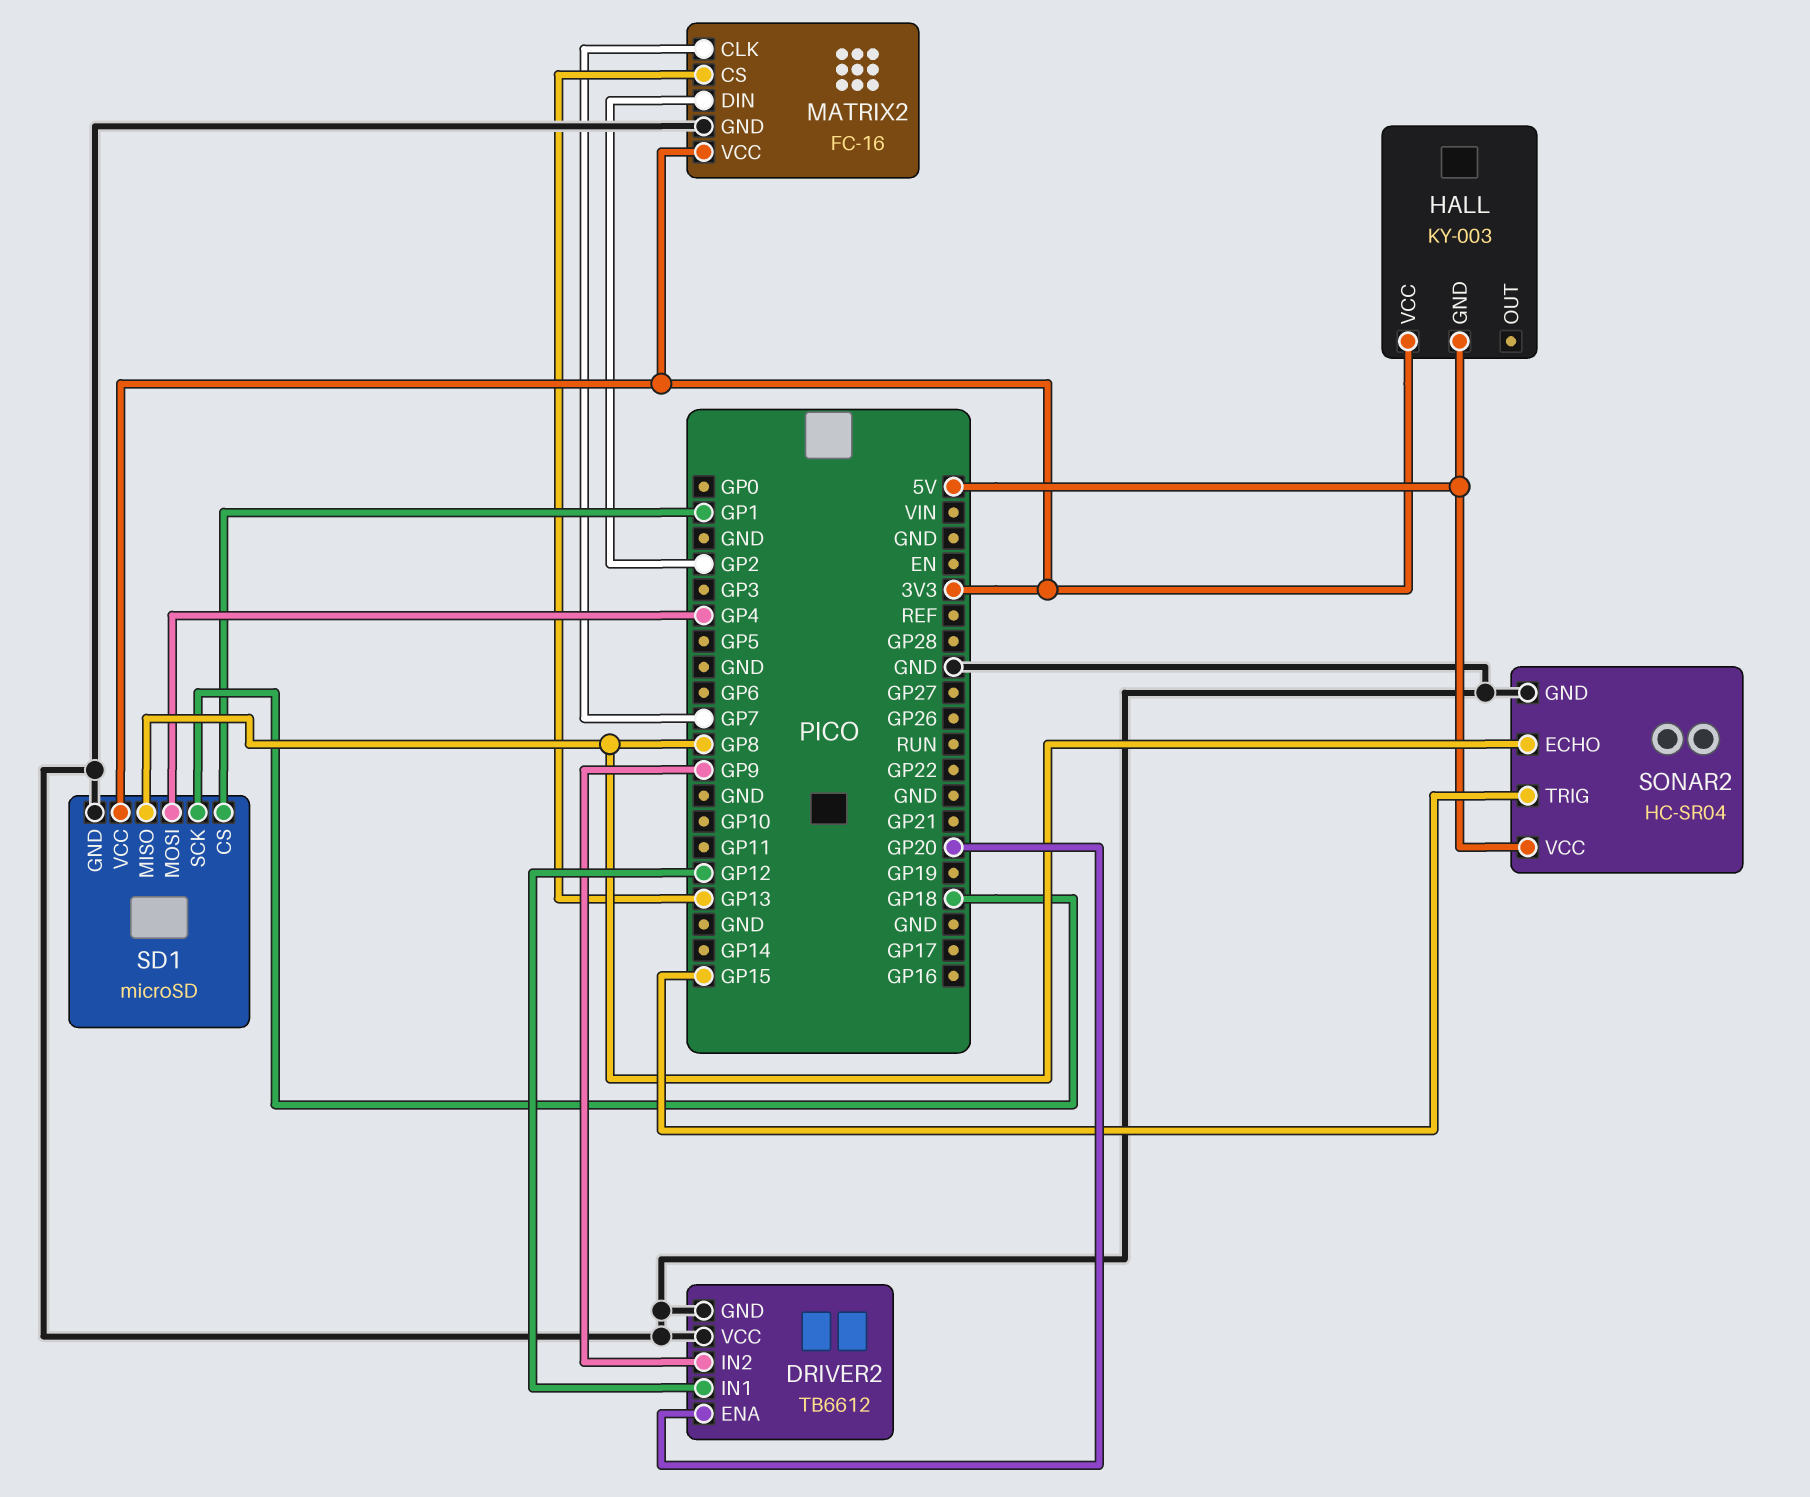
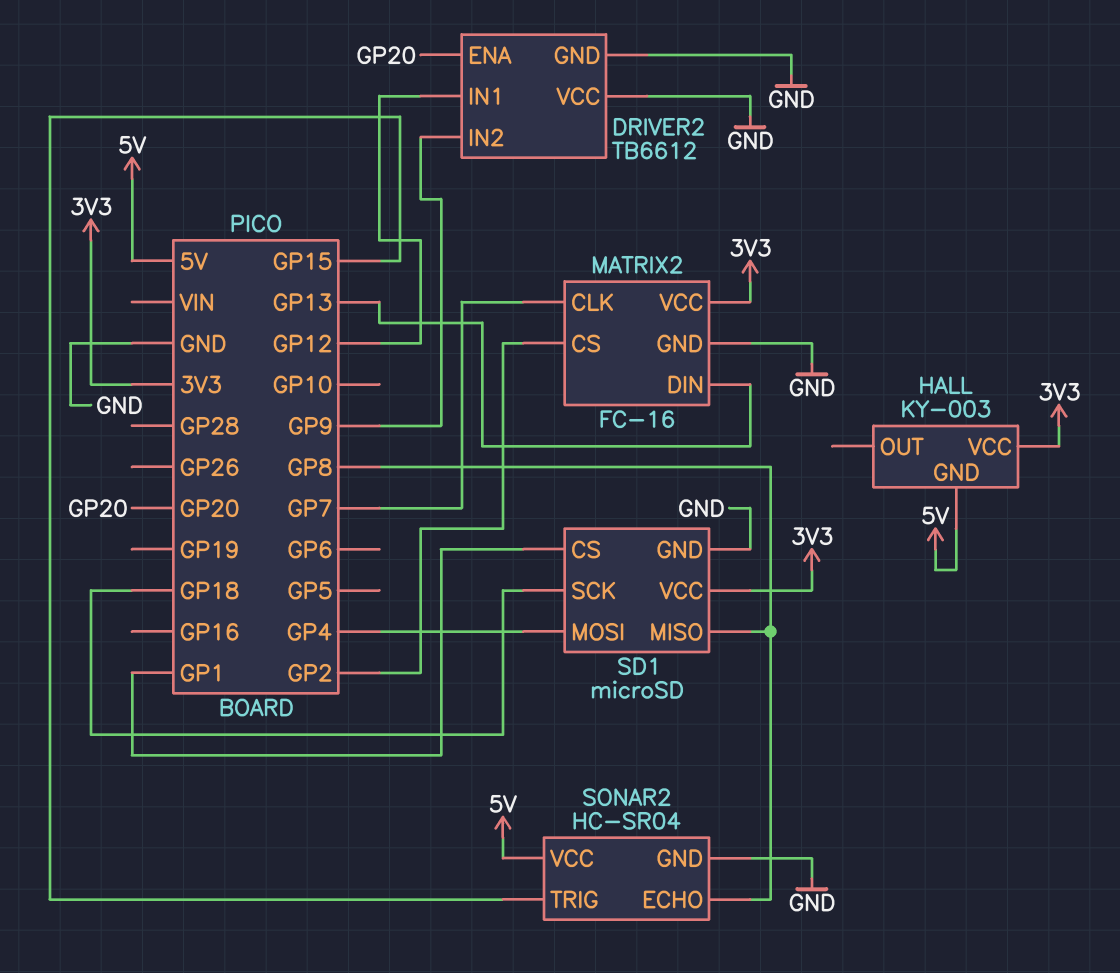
MATRIX2 pin CS: GP13 -> GP2
MATRIX2 pin DIN: GP2 -> GP13

